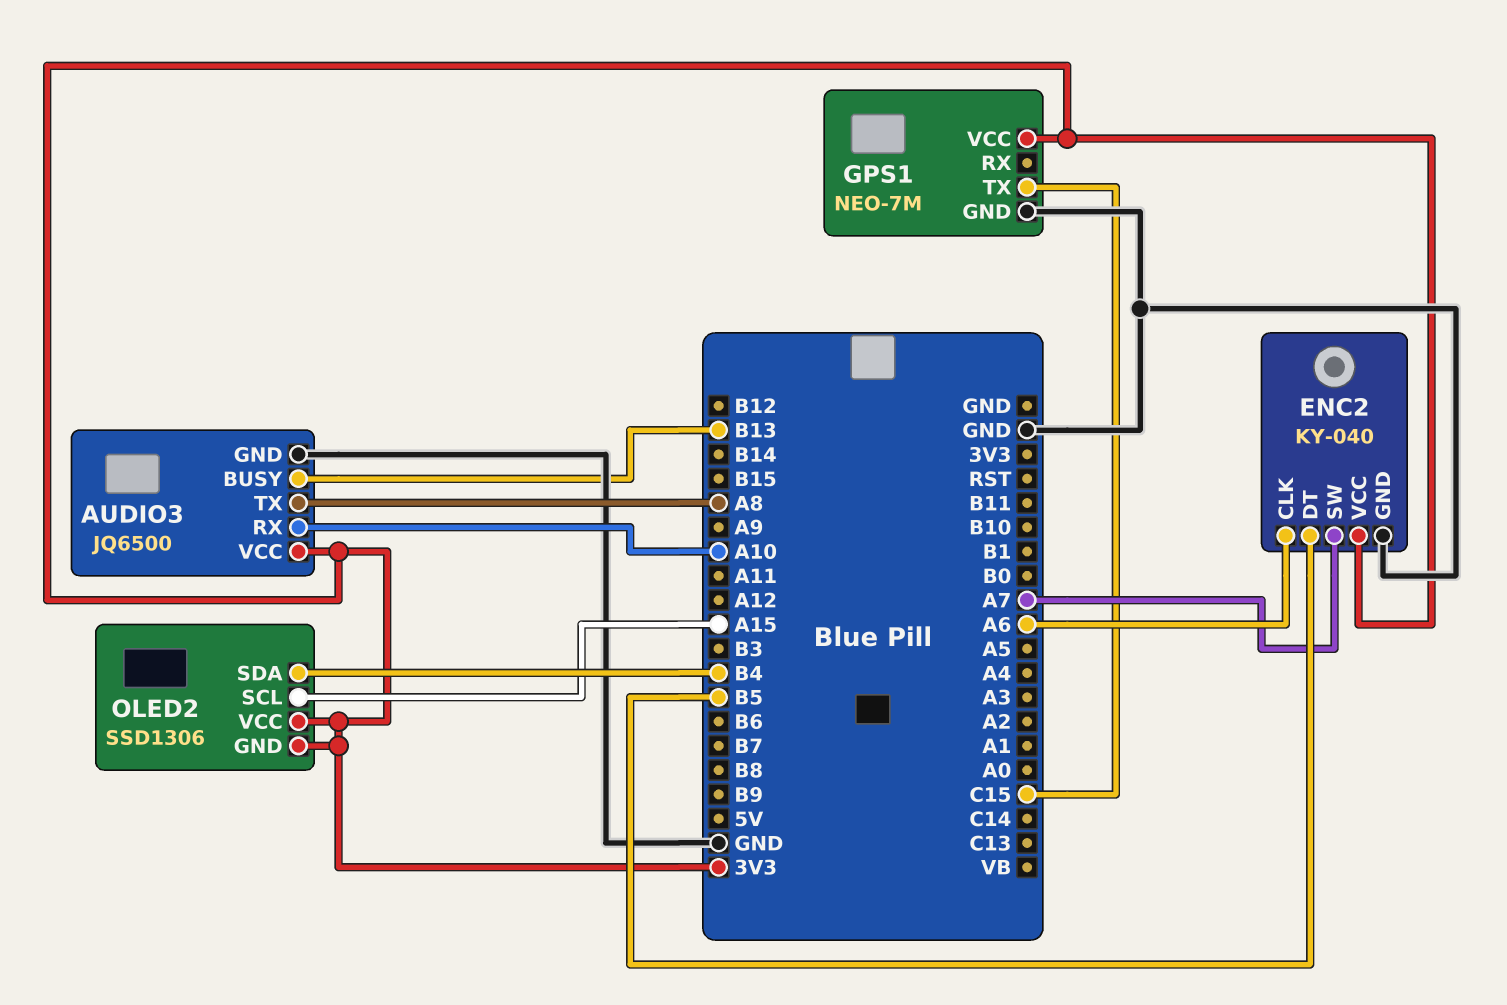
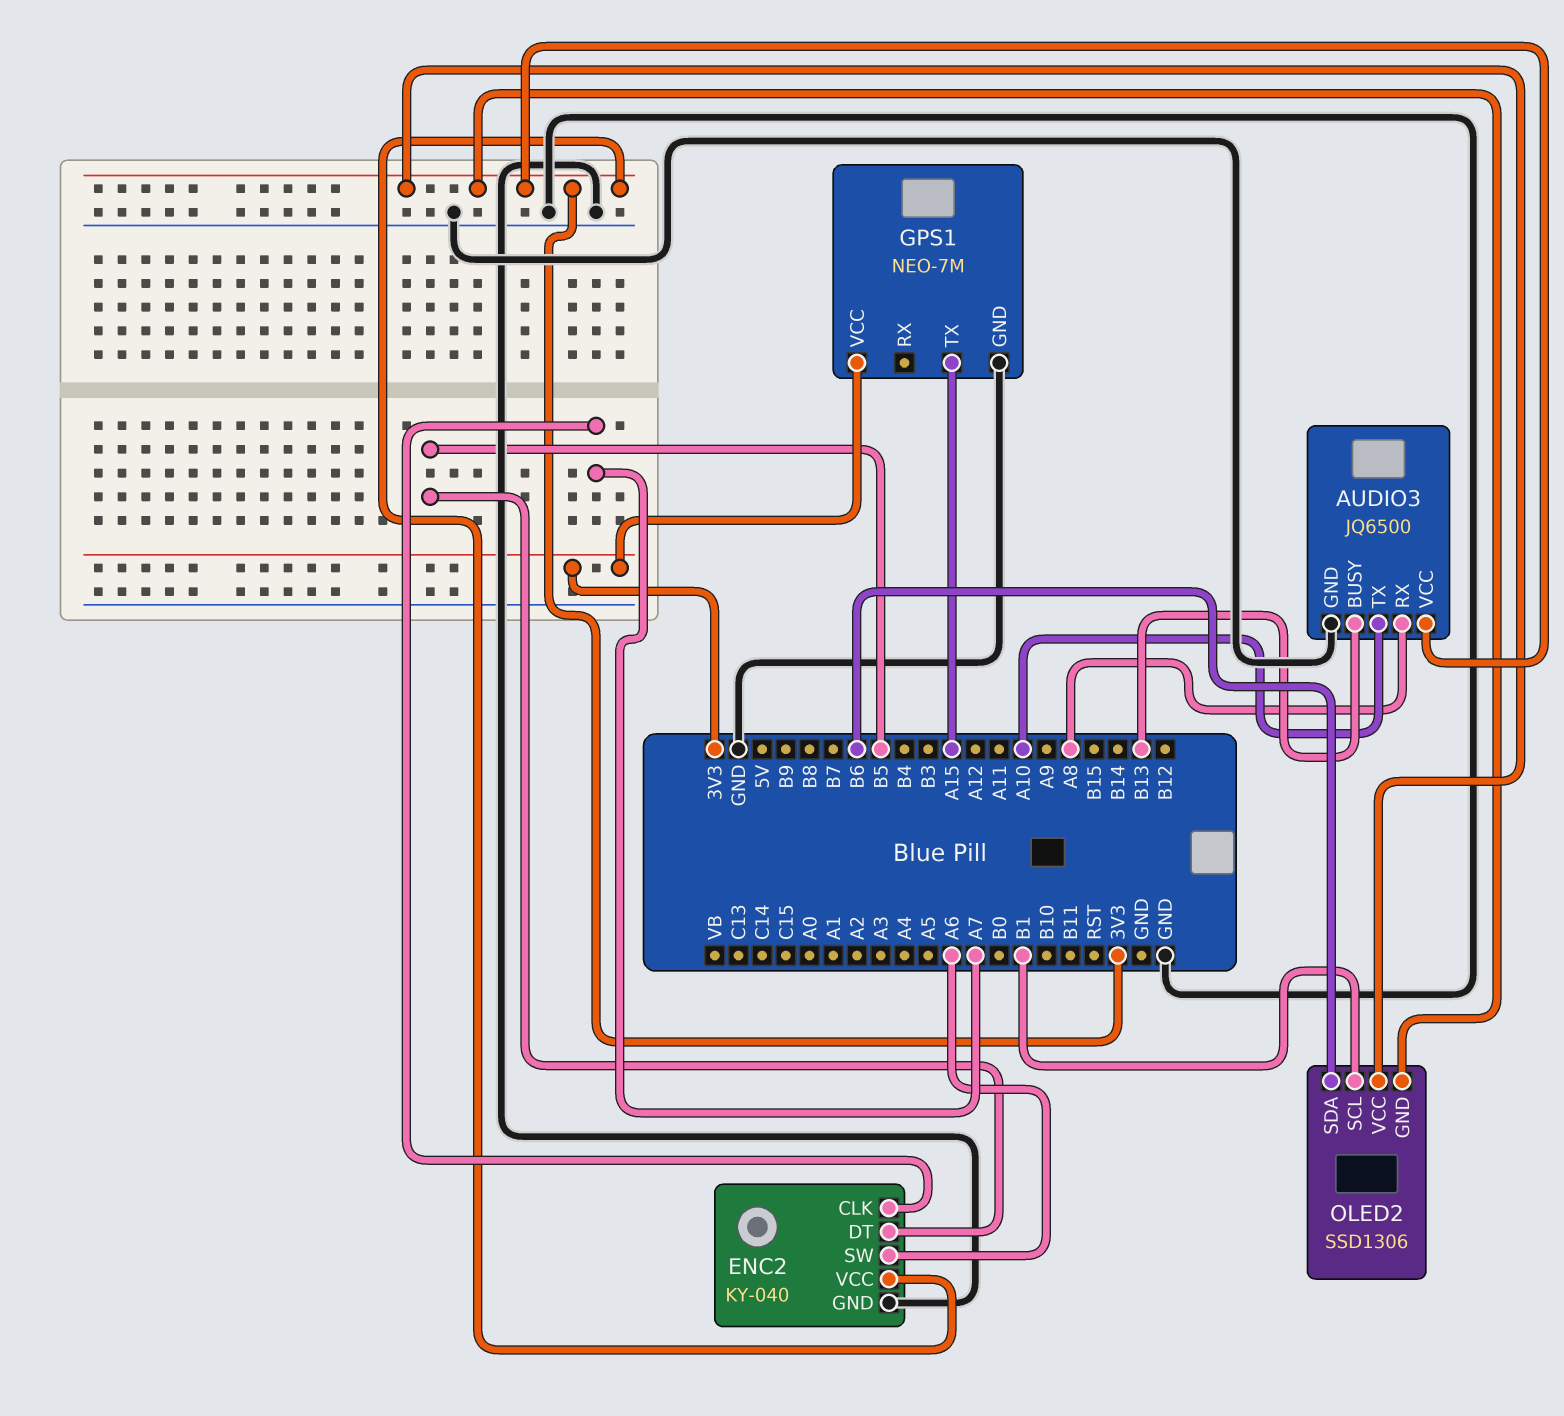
AUDIO3 pin RX: A10 -> A8
AUDIO3 pin TX: A8 -> A10
ENC2 pin CLK: A6 -> A7
ENC2 pin SW: A7 -> A6
GPS1 pin TX: C15 -> A15
OLED2 pin SCL: A15 -> B1
OLED2 pin SDA: B4 -> B6

